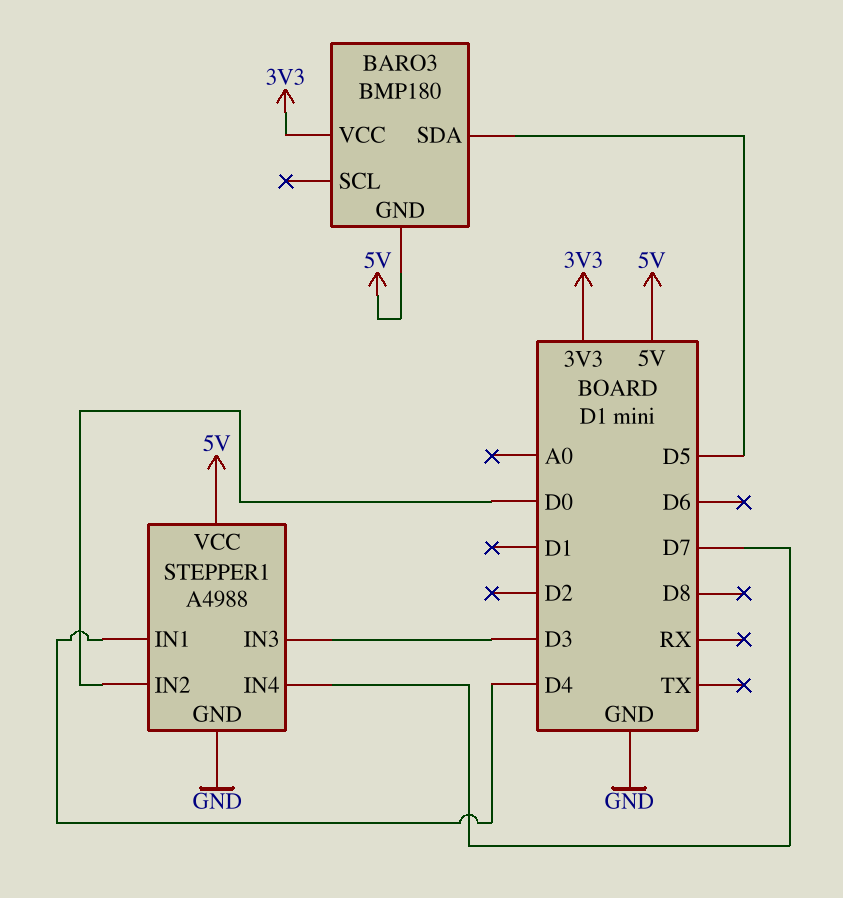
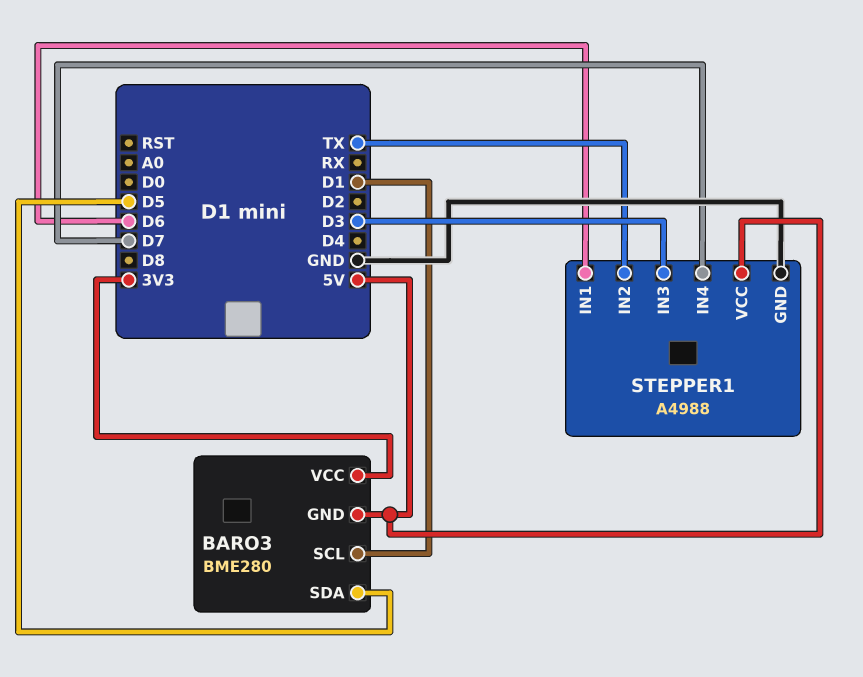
BARO3: BMP180 -> BME280
BARO3 pin SCL: none -> D1
STEPPER1 pin IN1: D4 -> D6
STEPPER1 pin IN2: D0 -> TX

